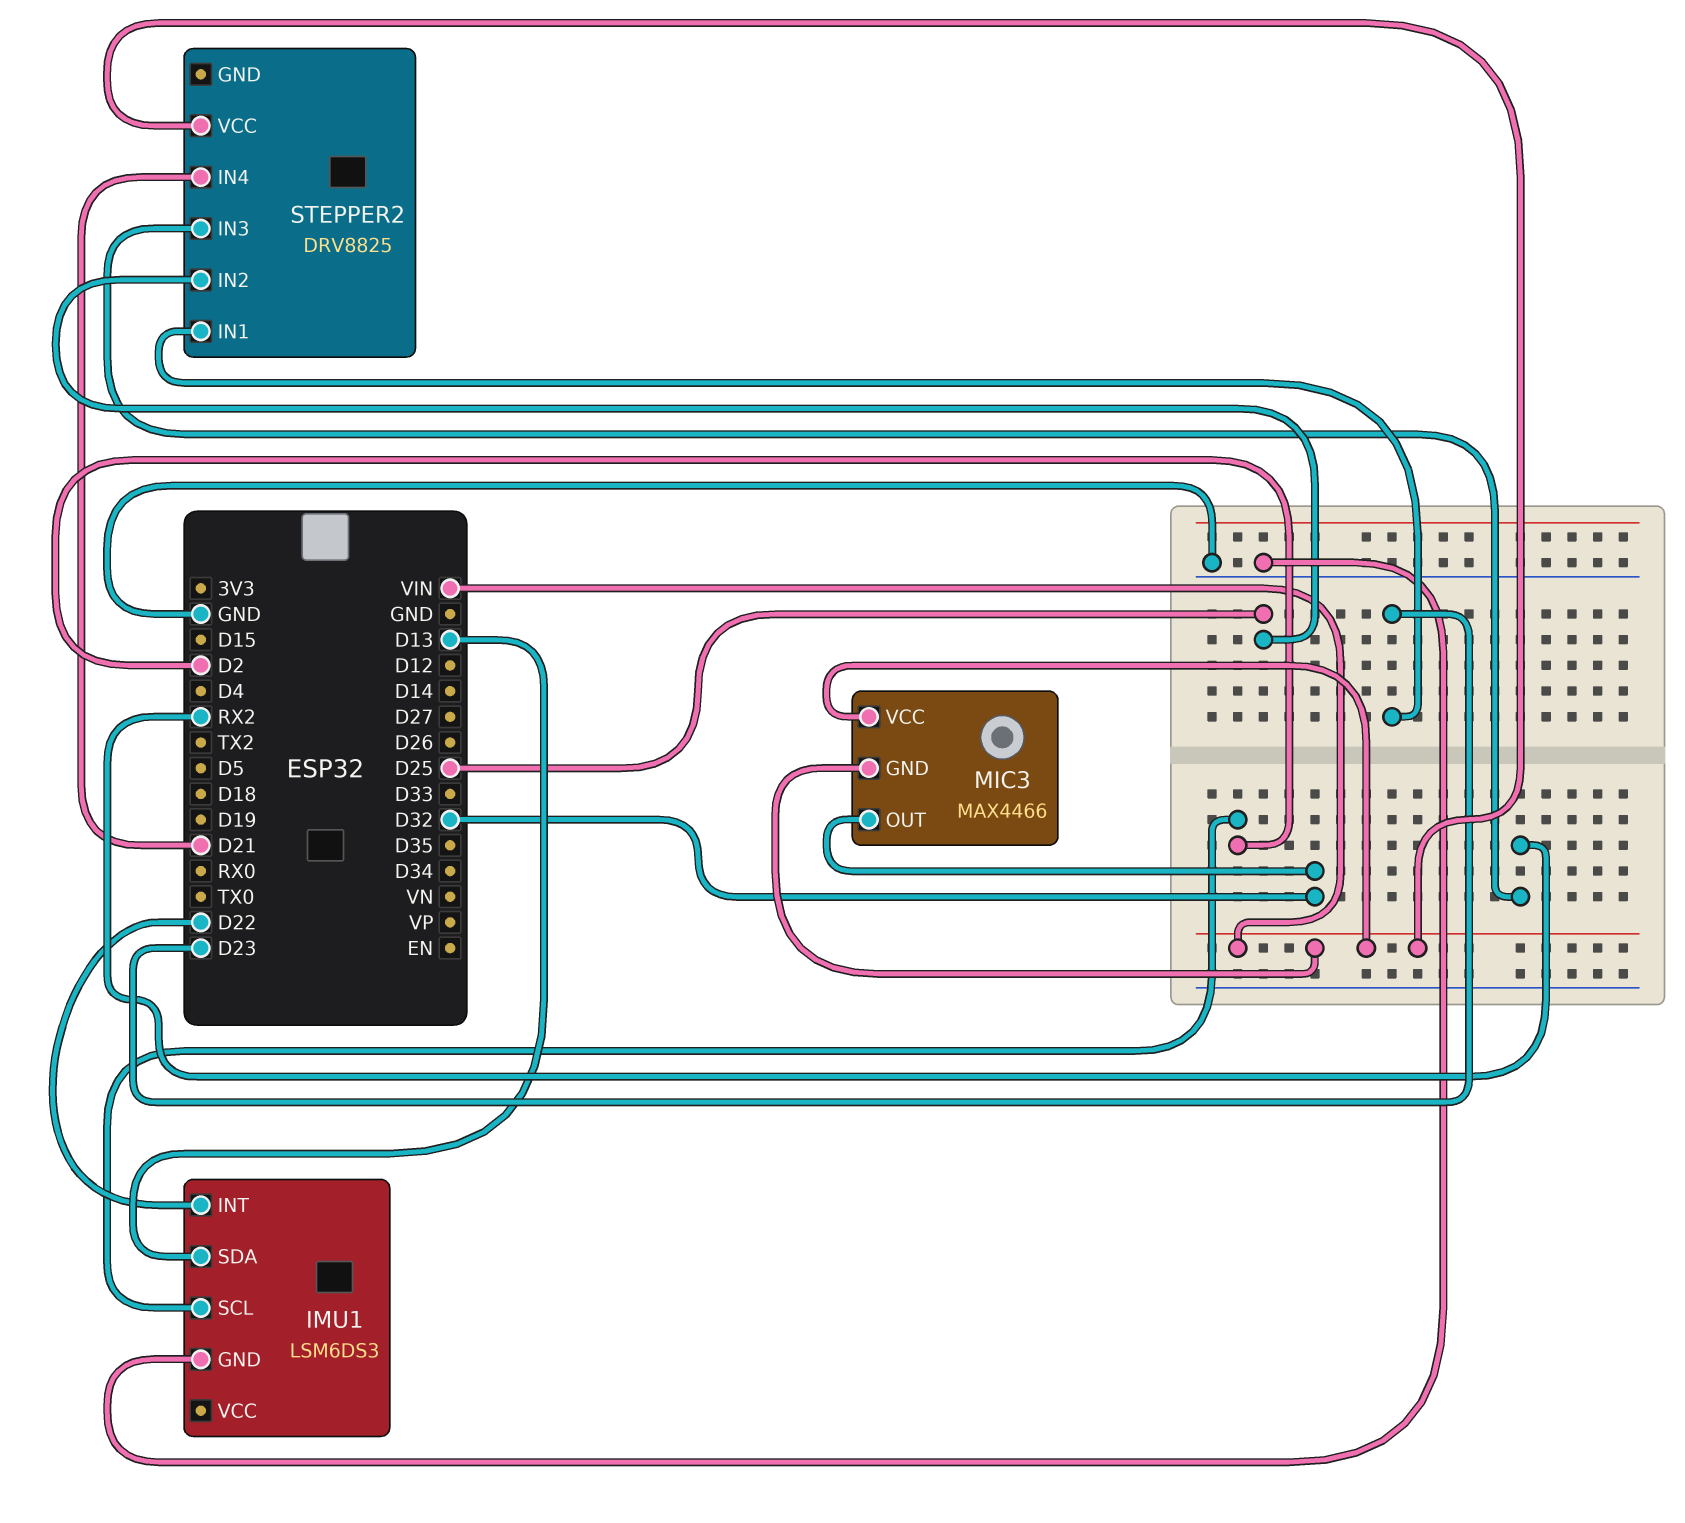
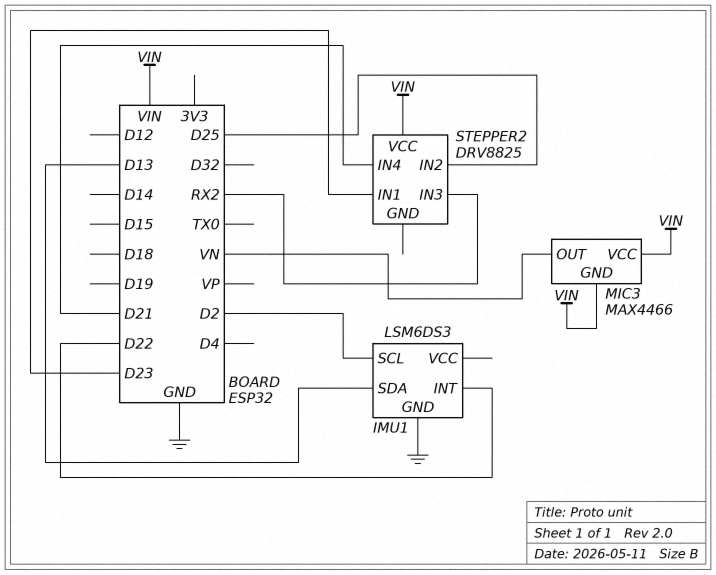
MIC3 pin OUT: D32 -> VN

